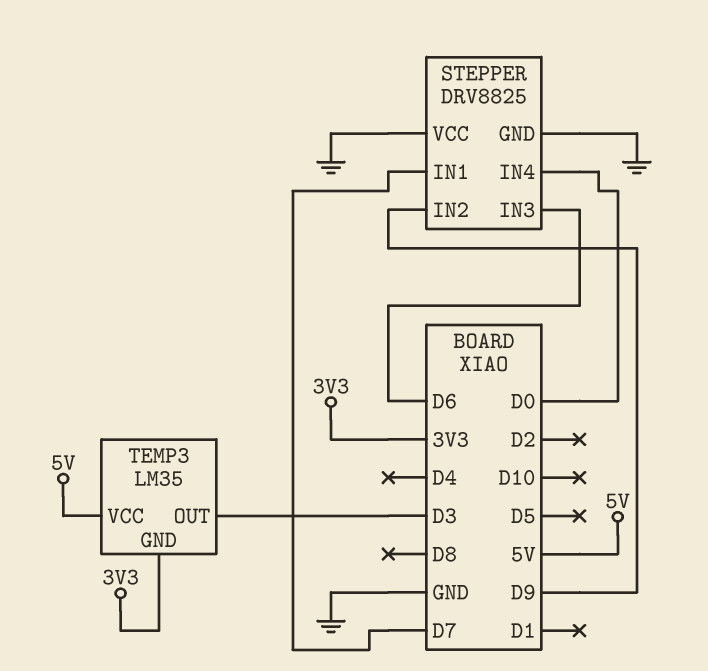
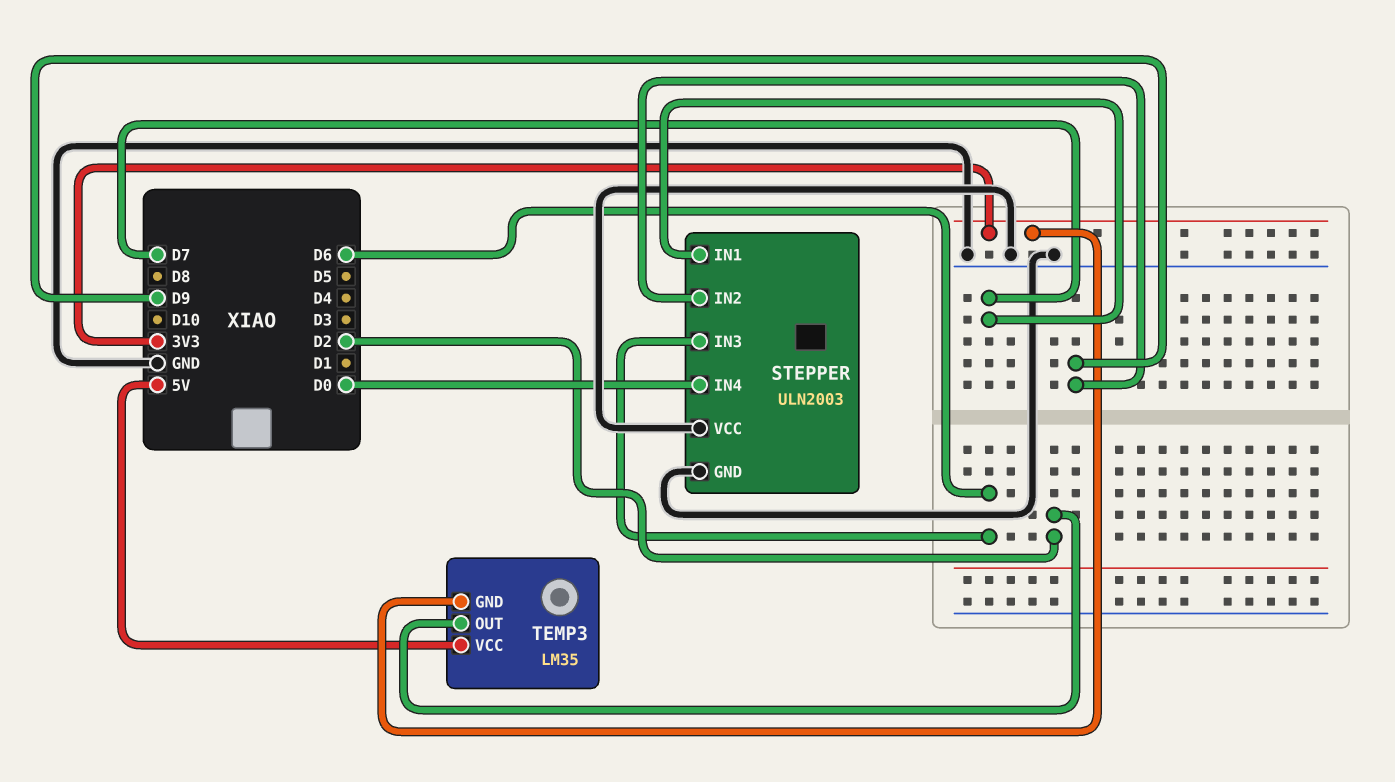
STEPPER: DRV8825 -> ULN2003
TEMP3 pin OUT: D3 -> D2

